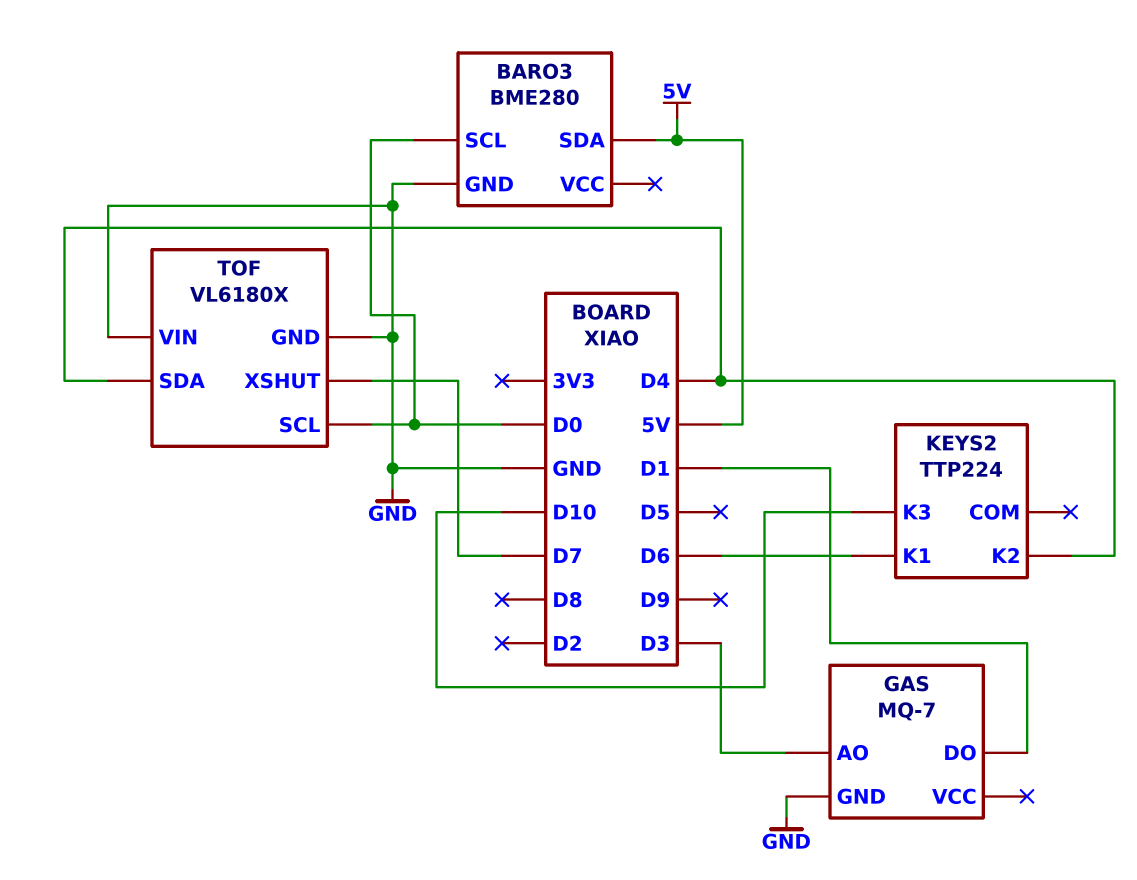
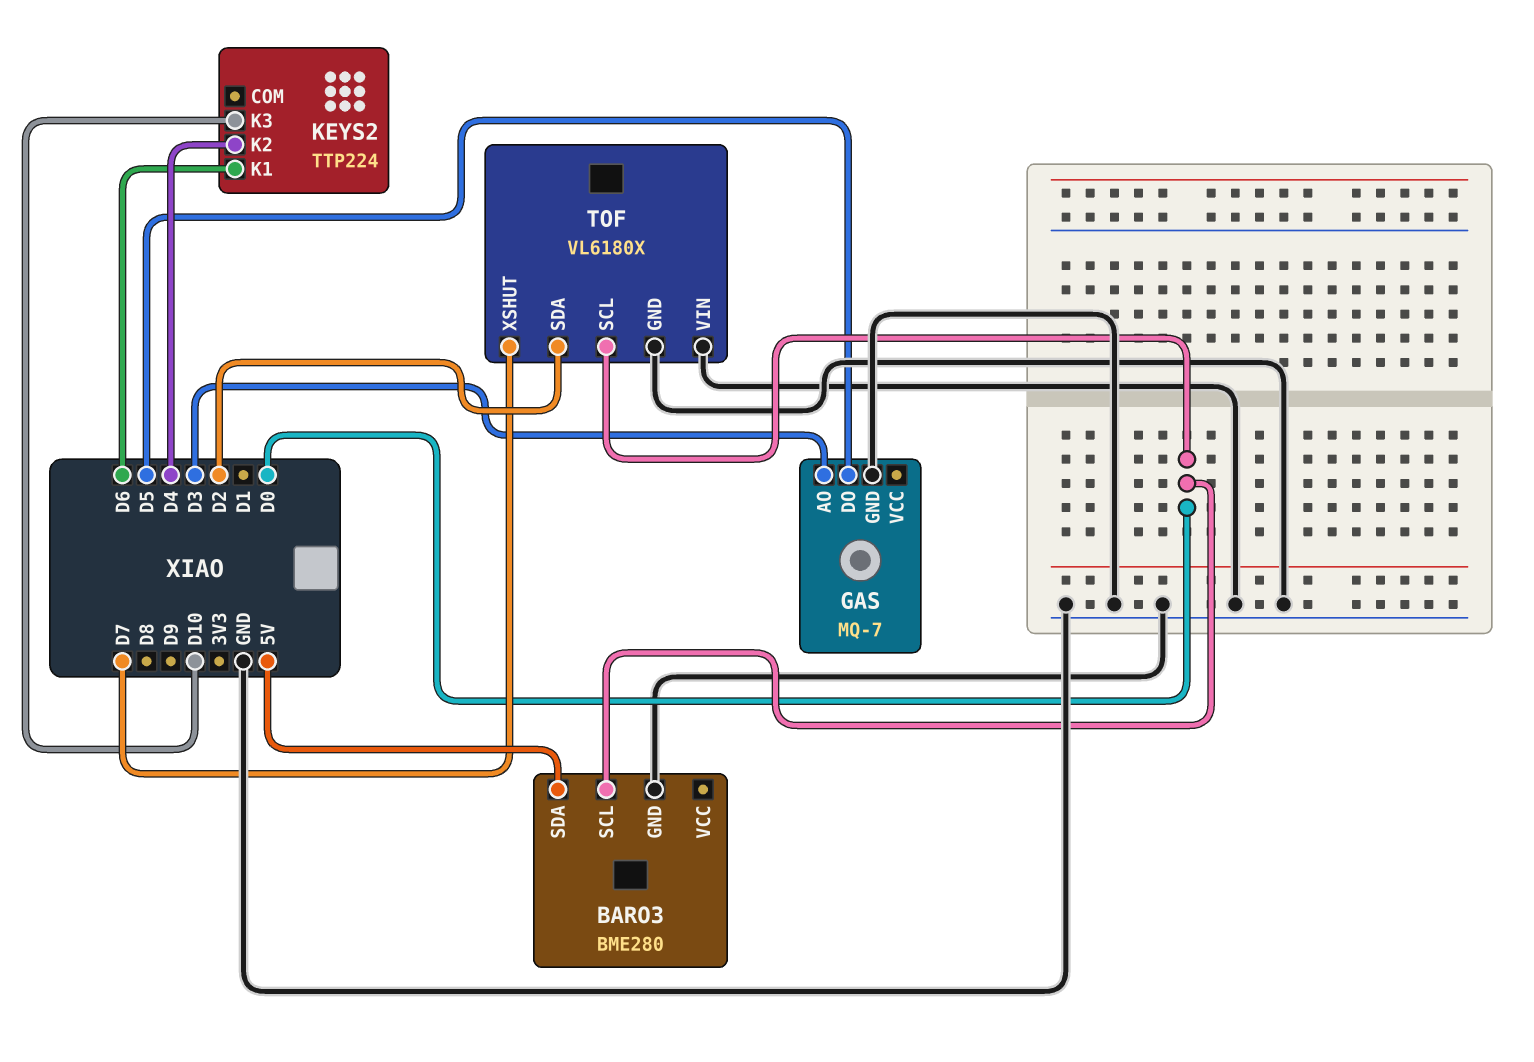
GAS pin DO: D1 -> D5
TOF pin SDA: D4 -> D2

